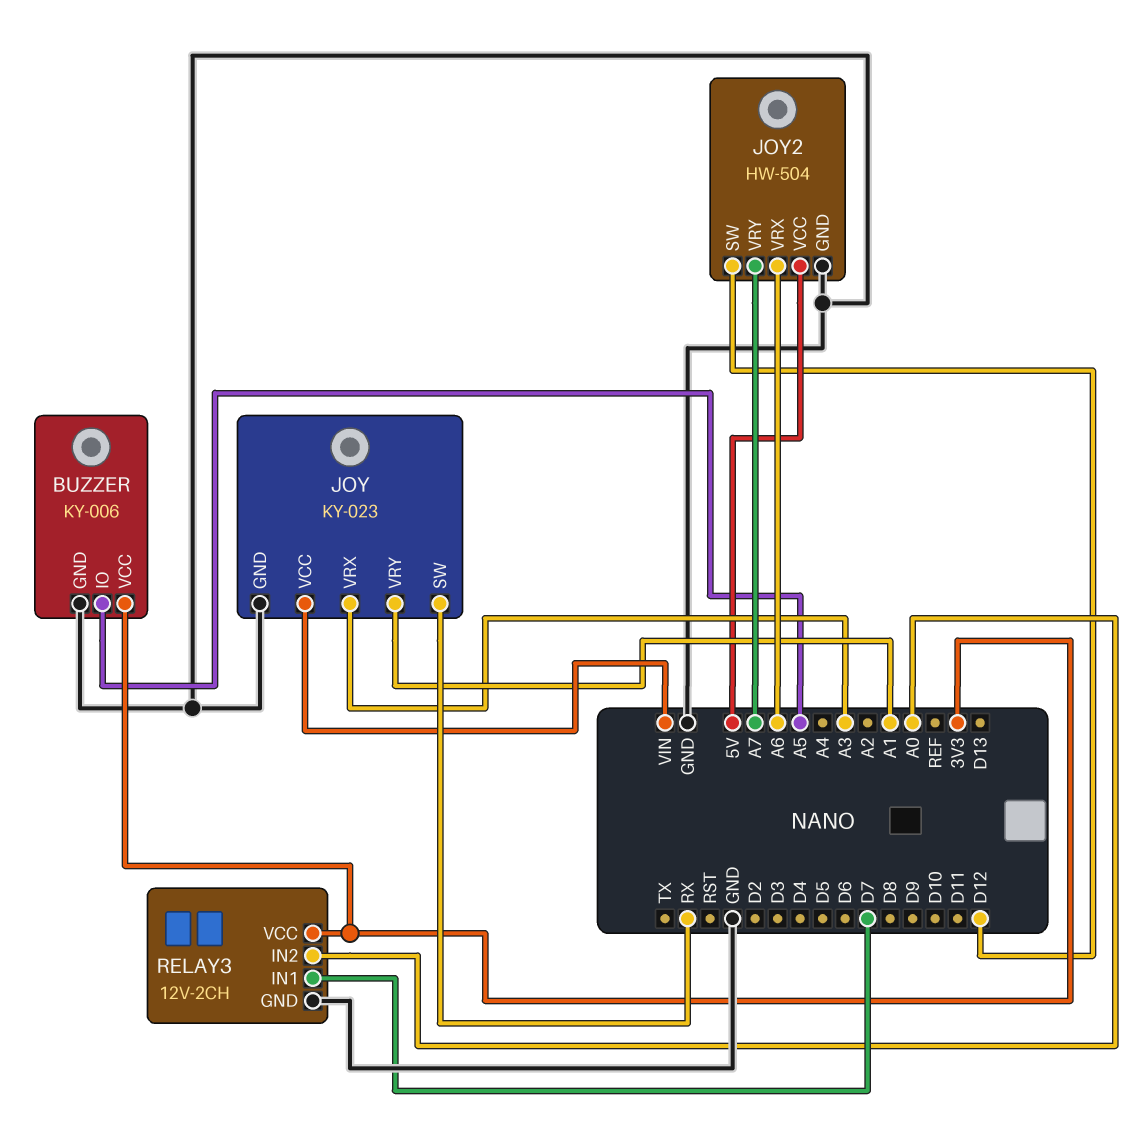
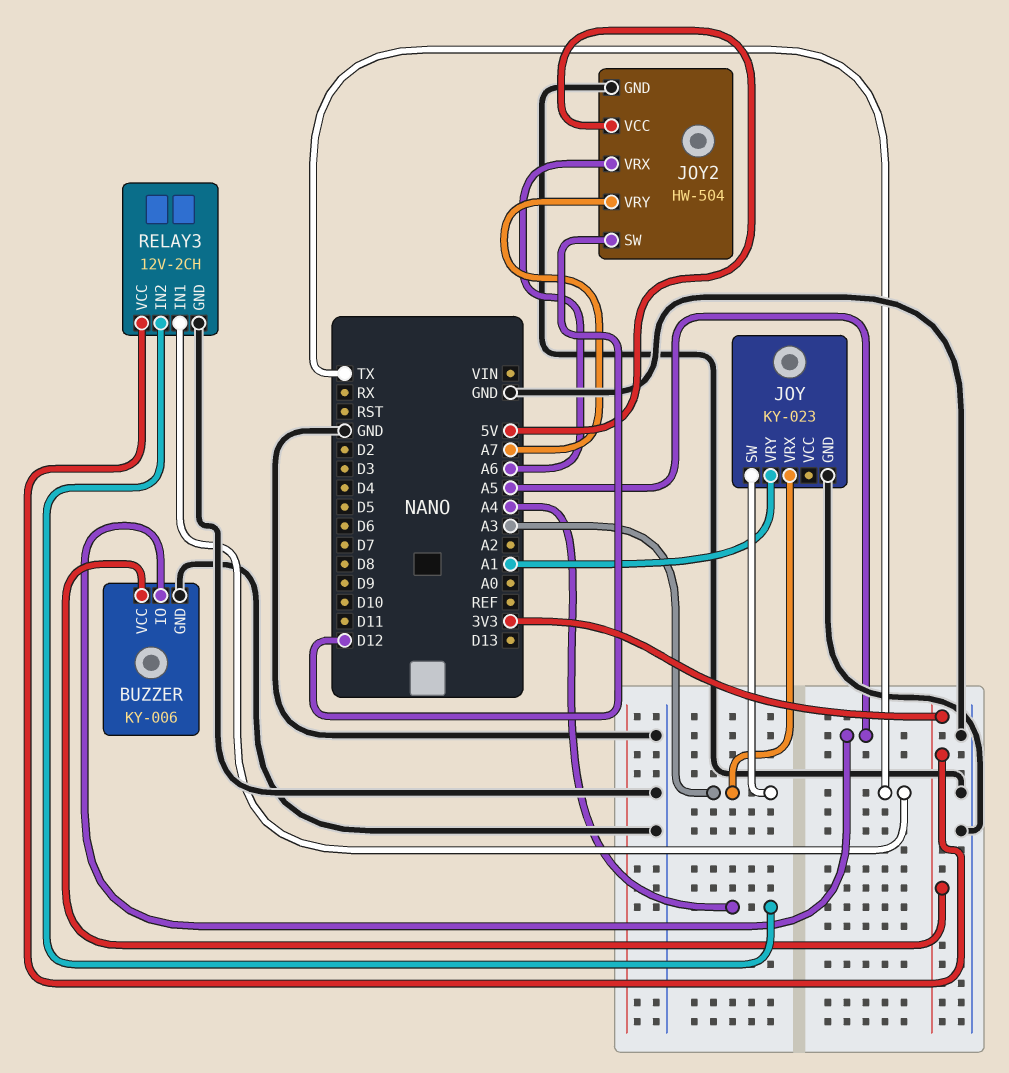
JOY pin SW: RX -> A3
JOY pin VCC: VIN -> none
RELAY3 pin IN1: D7 -> TX
RELAY3 pin IN2: A0 -> A4

